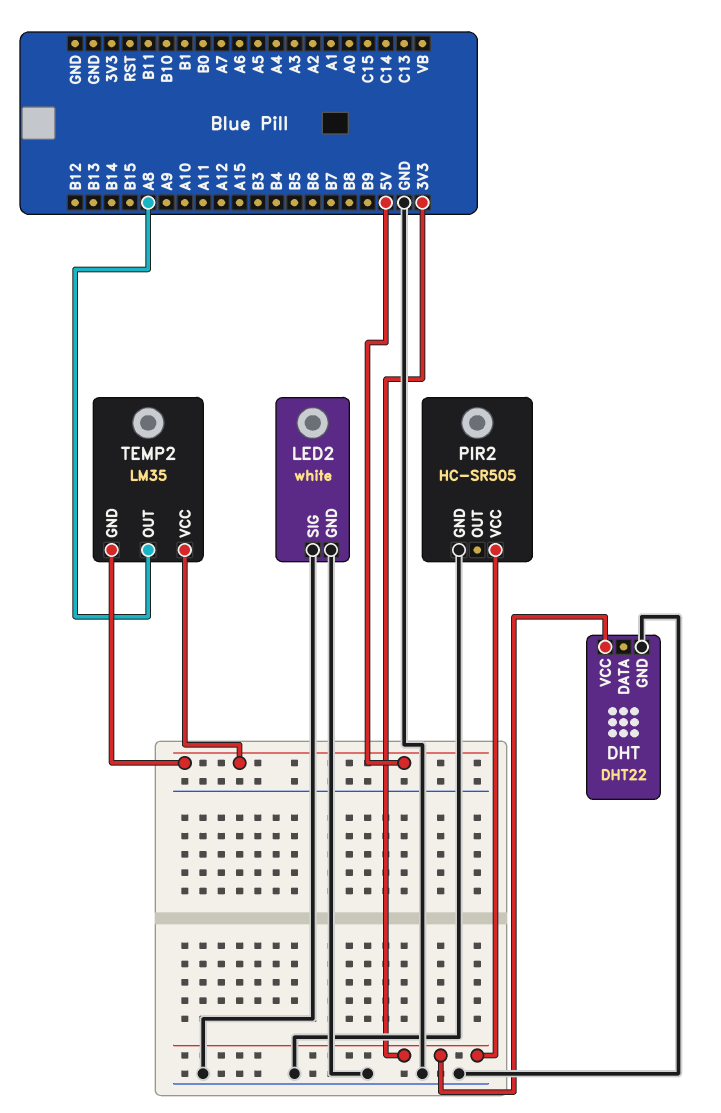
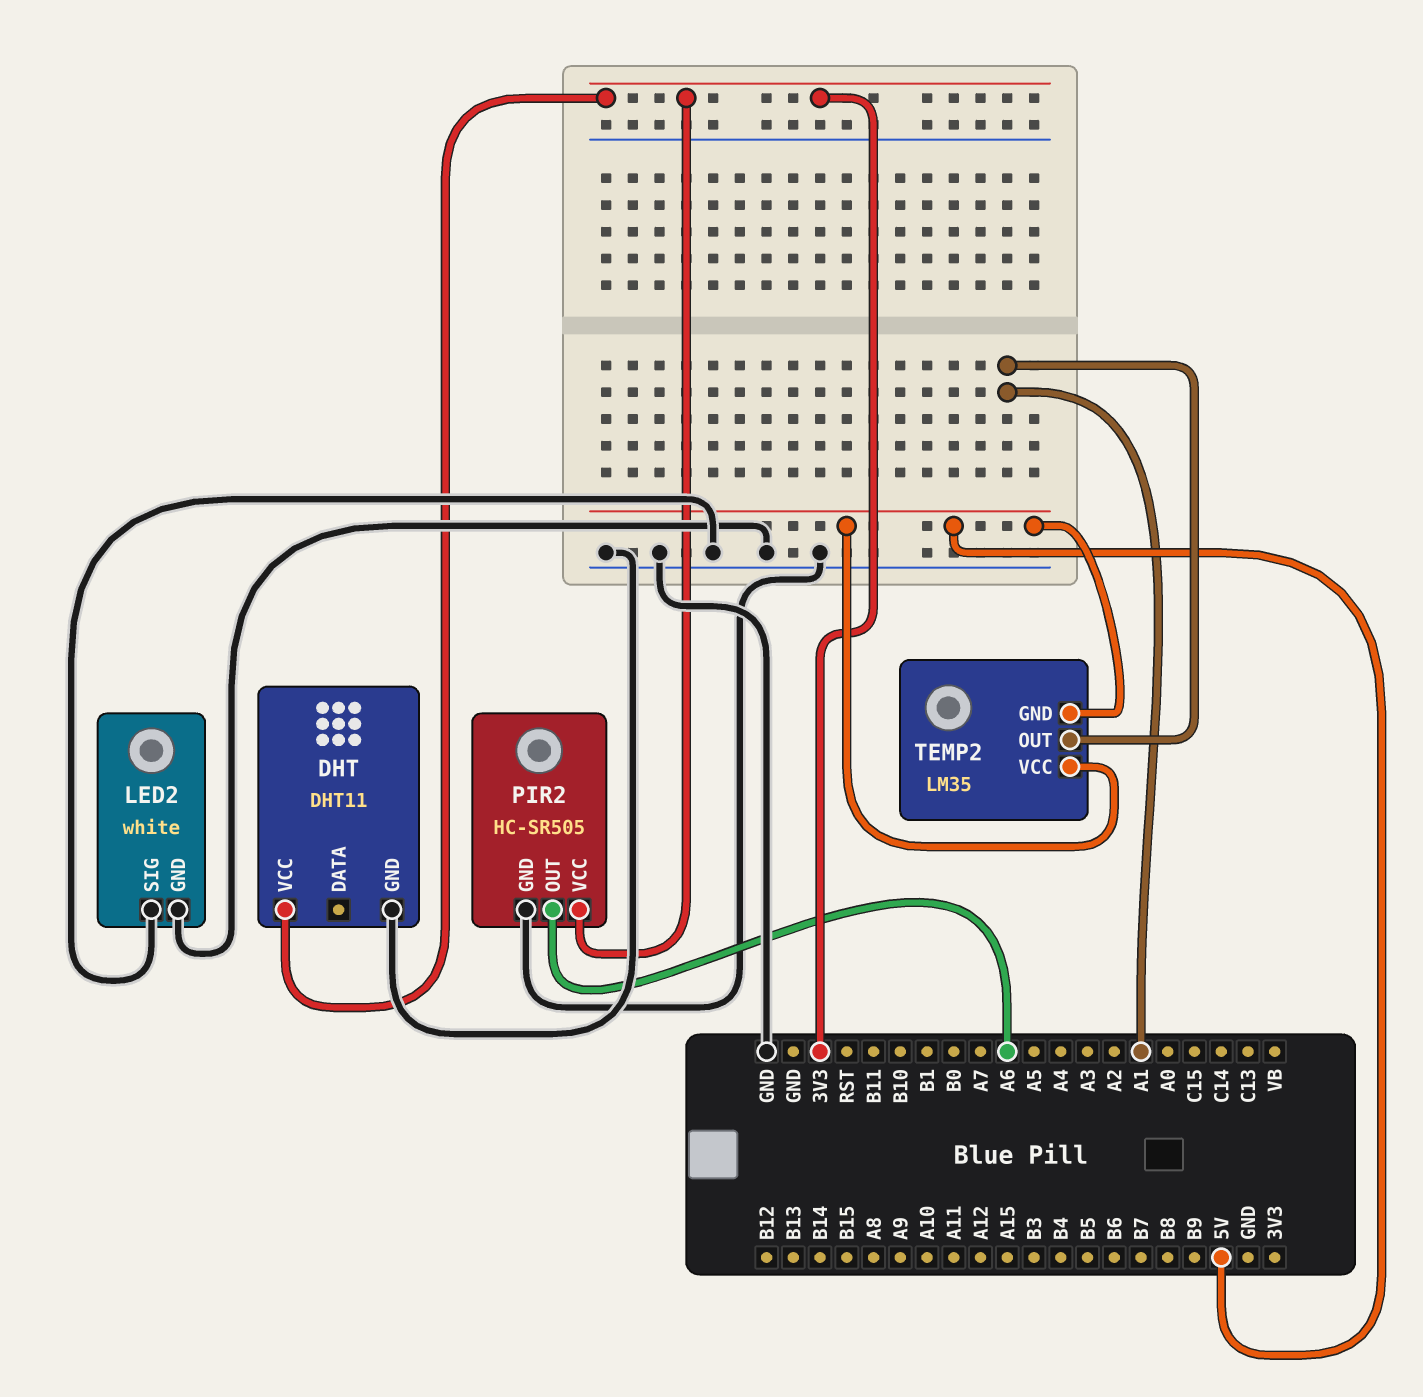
DHT: DHT22 -> DHT11
PIR2 pin OUT: none -> A6
TEMP2 pin OUT: A8 -> A1

